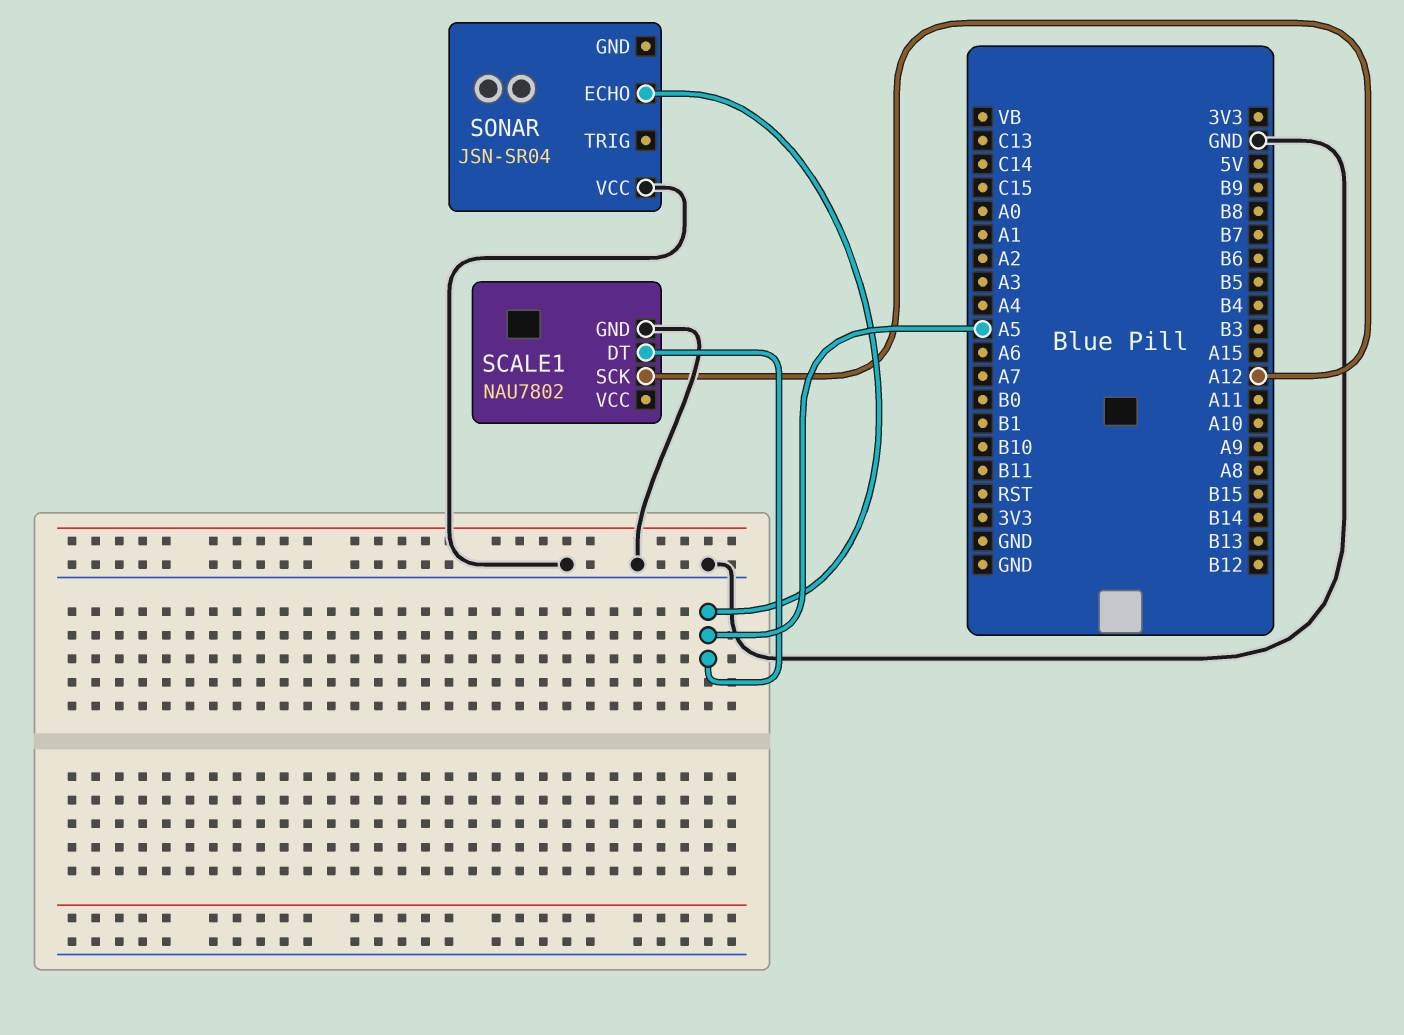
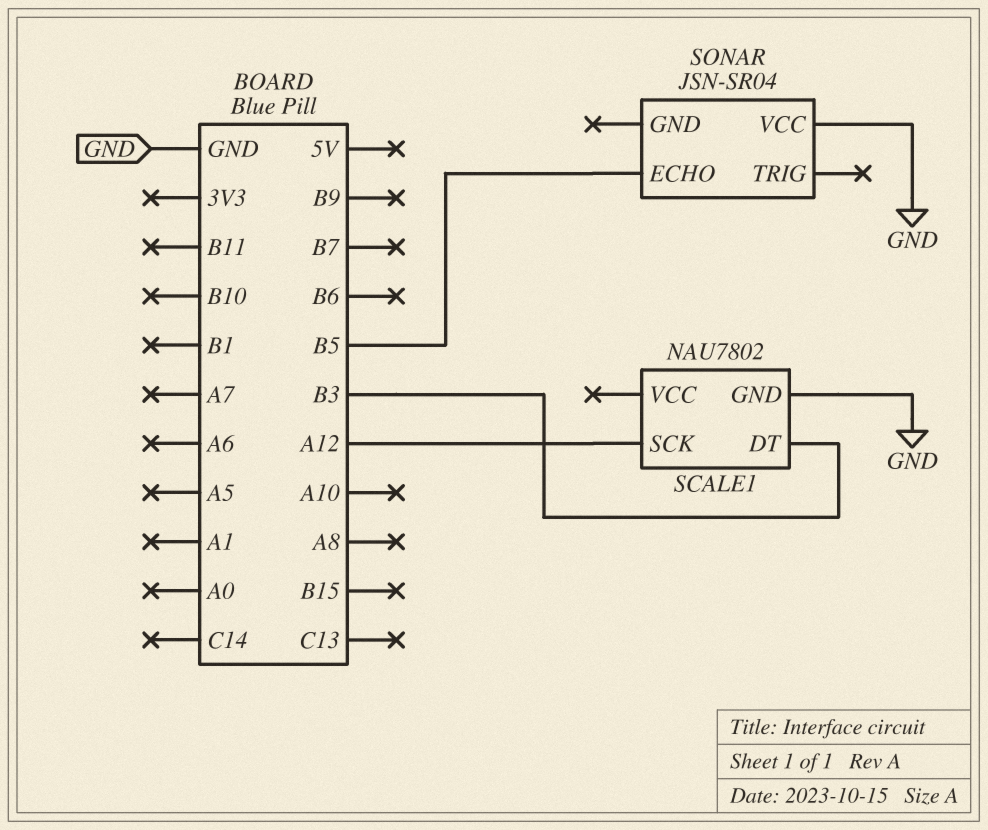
SCALE1 pin DT: A5 -> B3
SONAR pin ECHO: A5 -> B5

